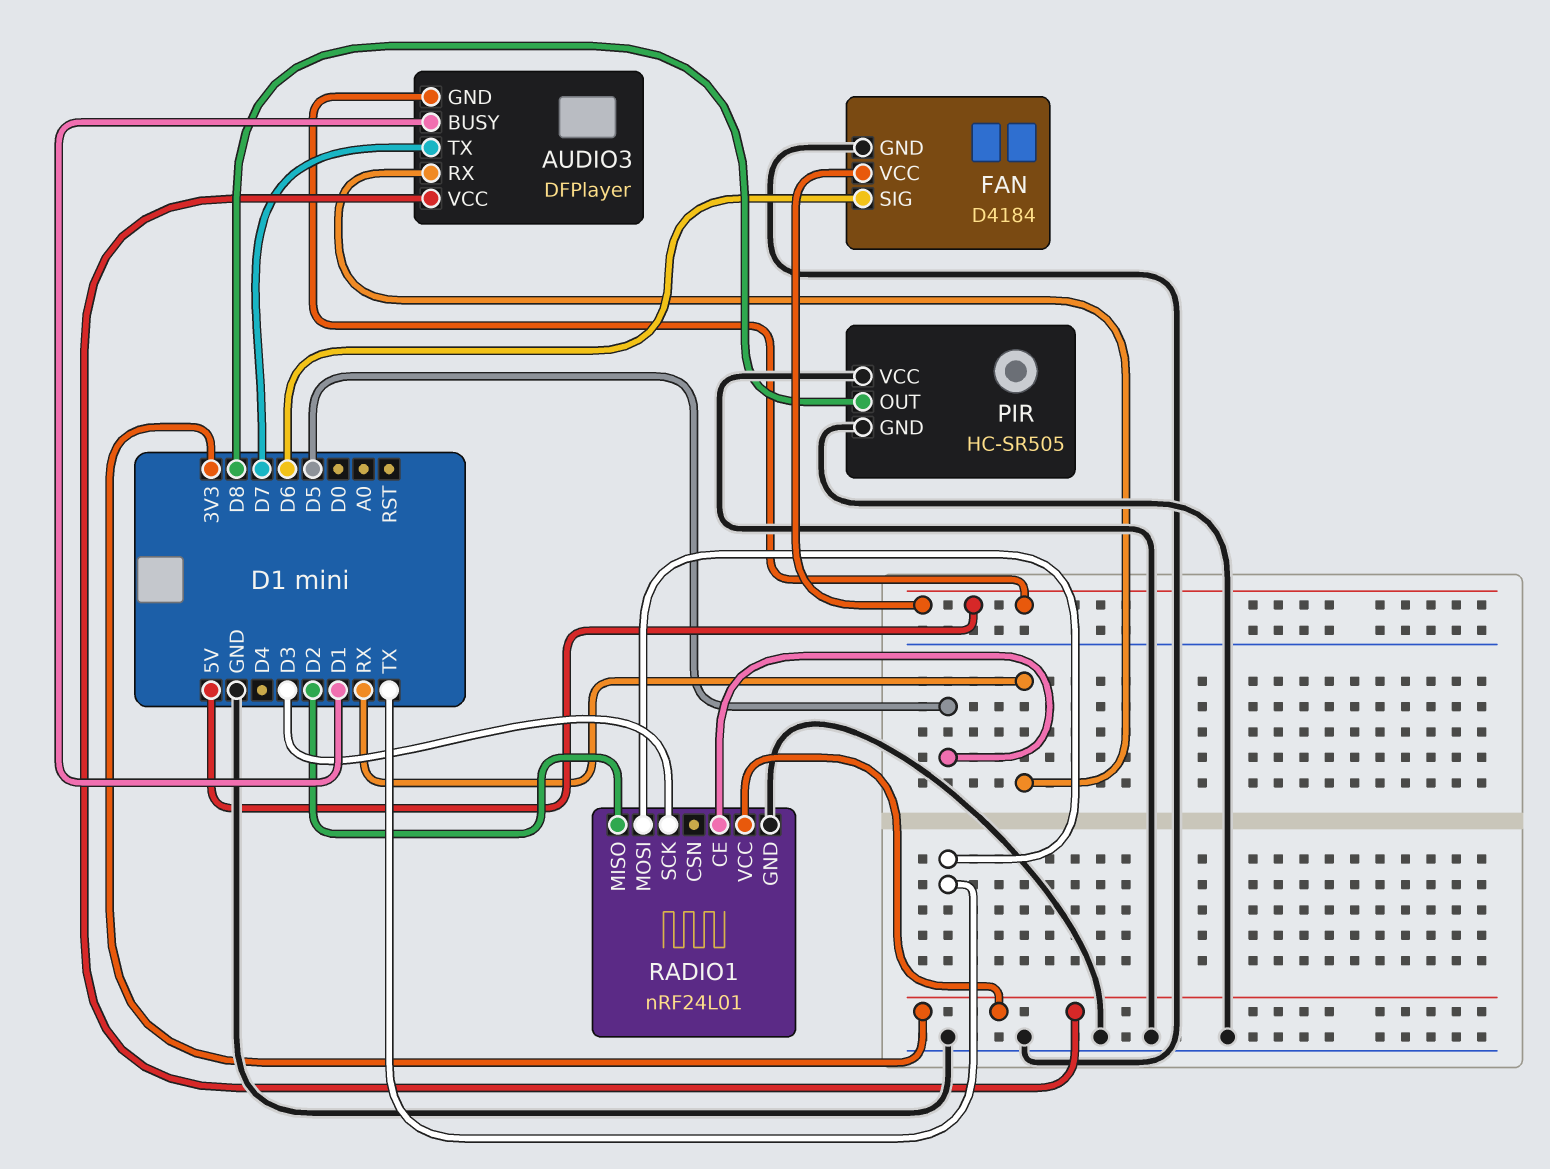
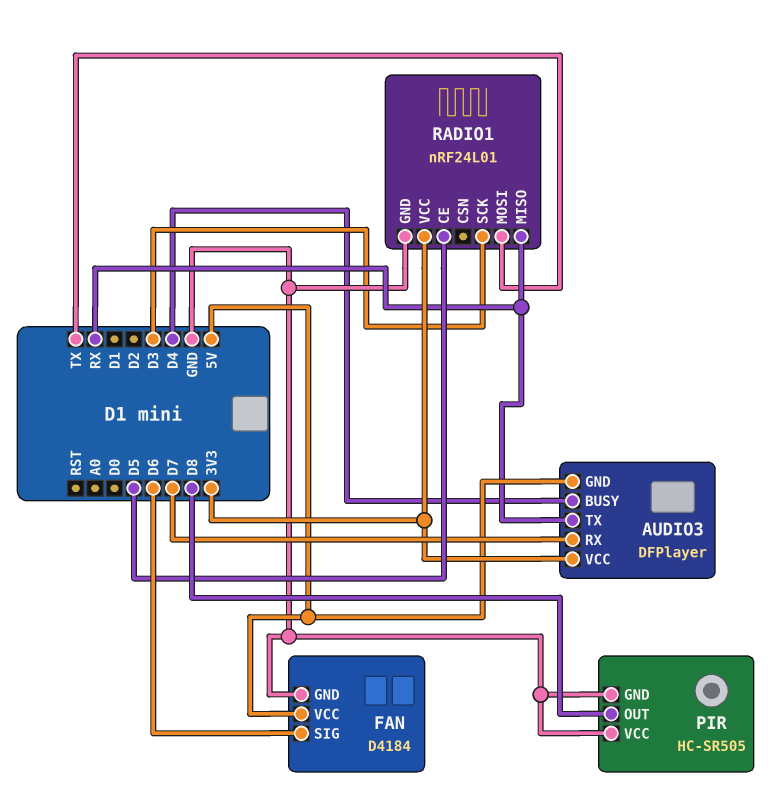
AUDIO3 pin BUSY: D1 -> D4
AUDIO3 pin RX: RX -> D7
AUDIO3 pin TX: D7 -> RX
RADIO1 pin MISO: D2 -> RX

